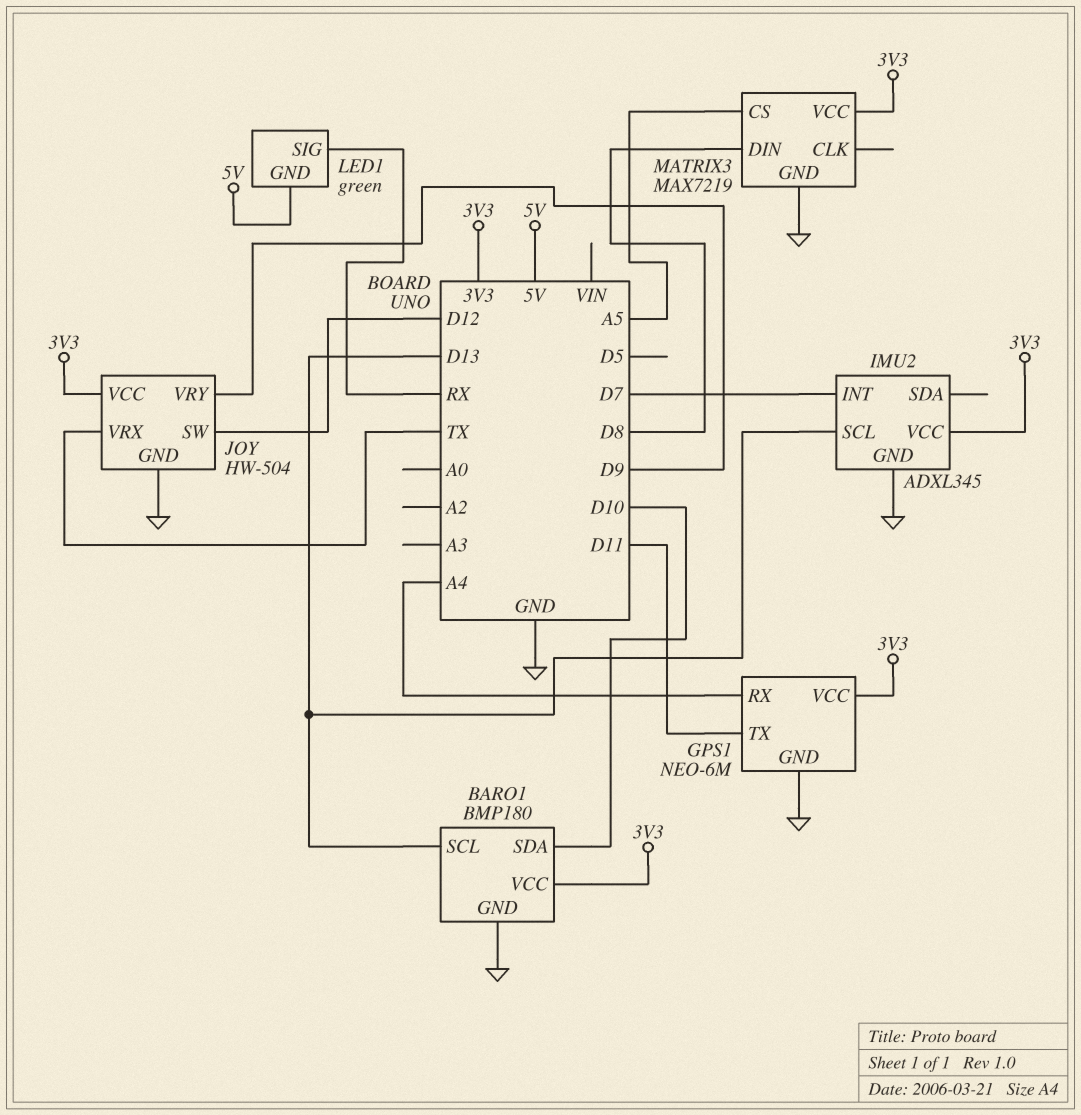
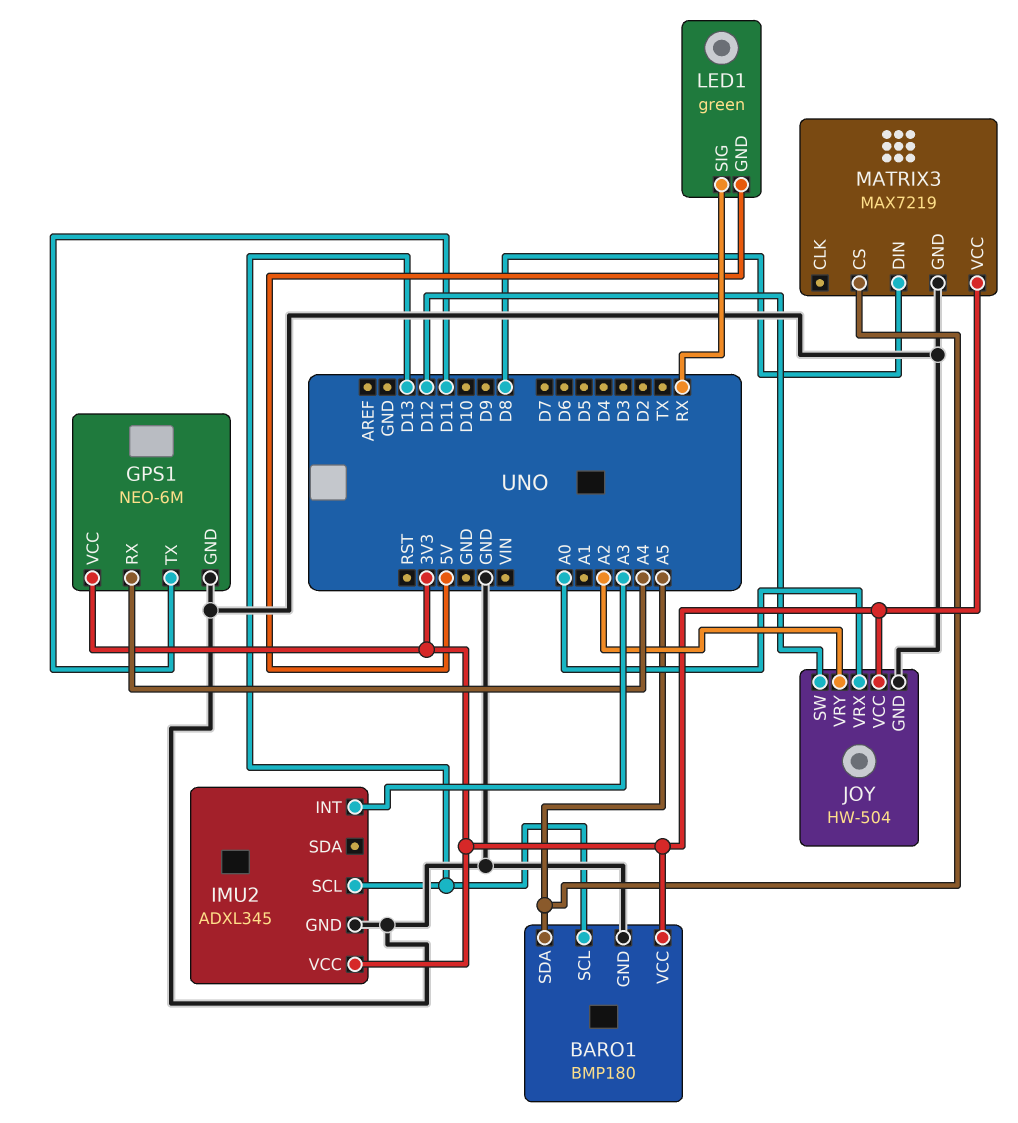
BARO1 pin SDA: D10 -> A5
IMU2 pin INT: D7 -> A3
JOY pin VRX: TX -> A0
JOY pin VRY: D9 -> A2

